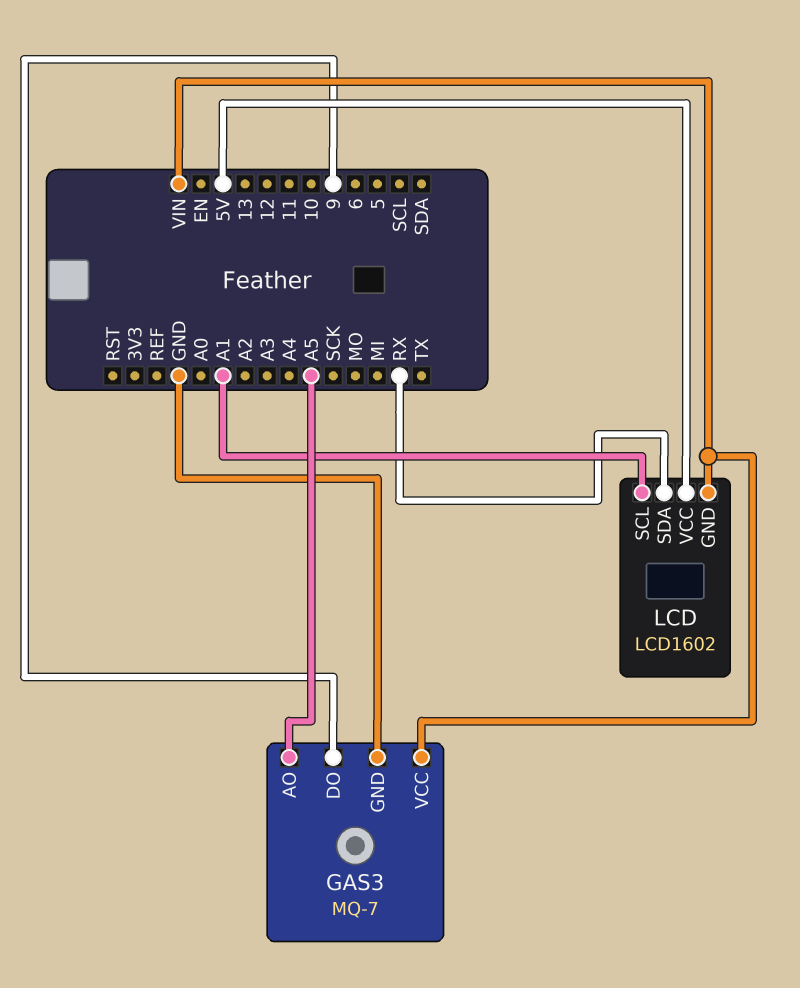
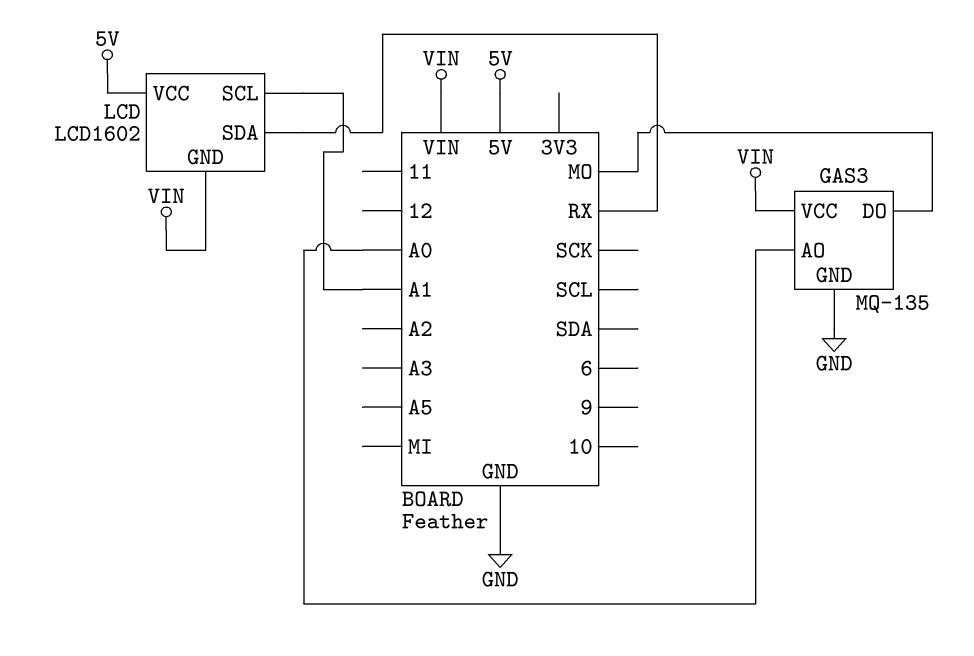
GAS3: MQ-7 -> MQ-135
GAS3 pin AO: A5 -> A0
GAS3 pin DO: 9 -> MO

